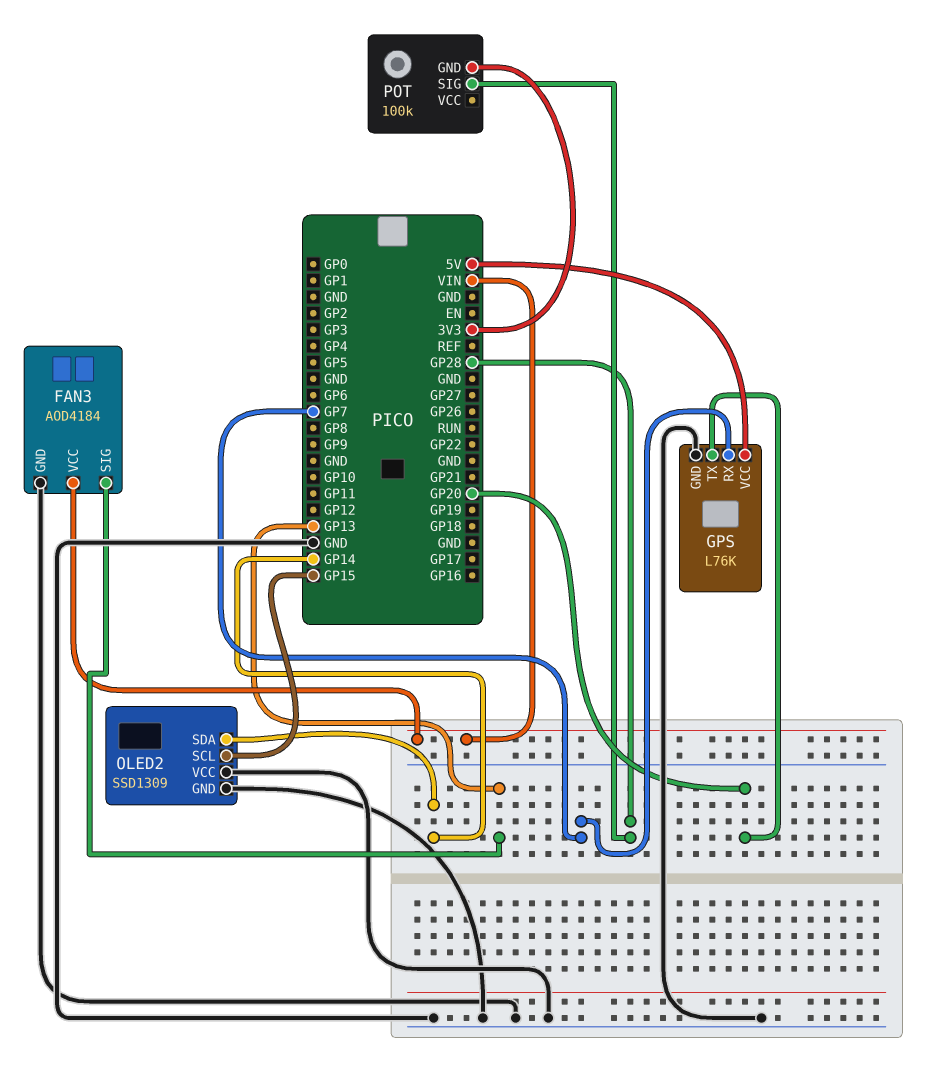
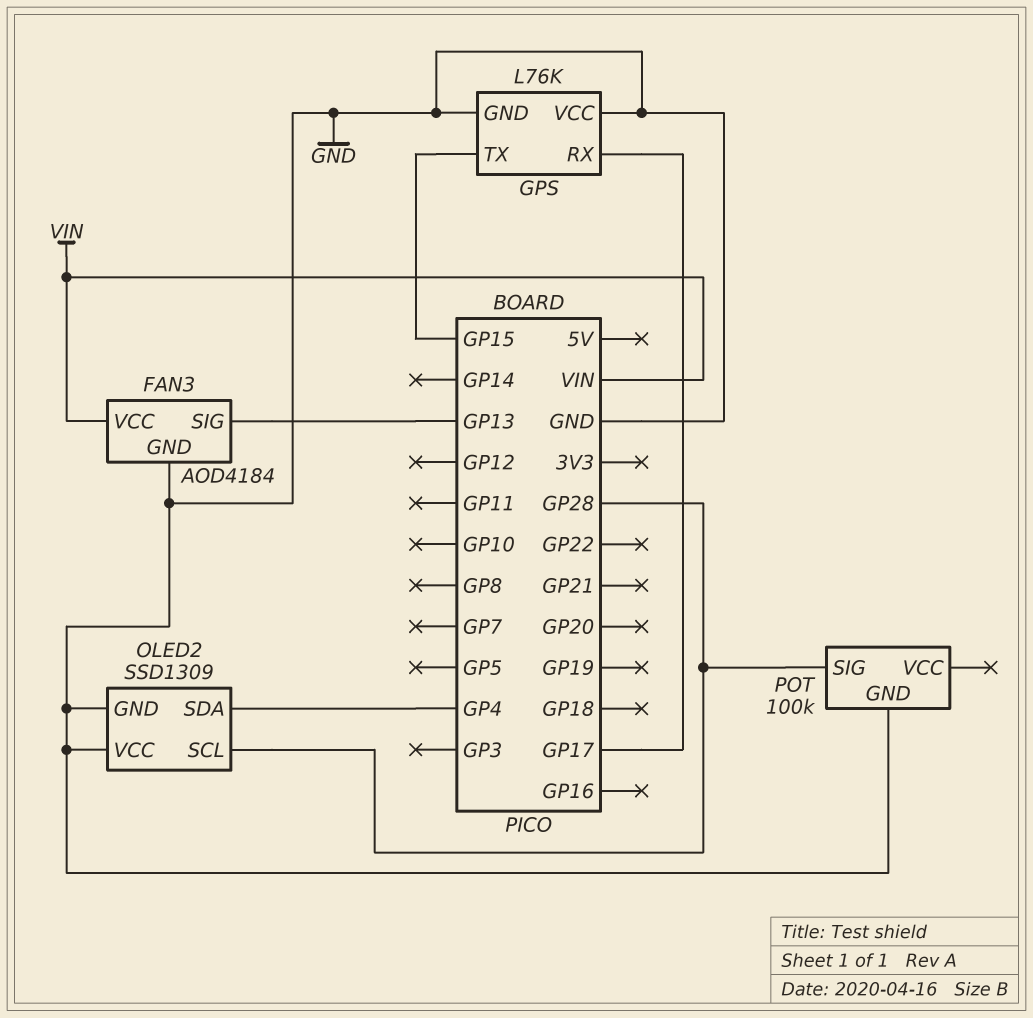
GPS pin RX: GP7 -> GP17
GPS pin TX: GP20 -> GP15
GPS pin VCC: 5V -> GND
OLED2 pin SCL: GP15 -> GP28
OLED2 pin SDA: GP14 -> GP4
POT pin GND: 3V3 -> GND

